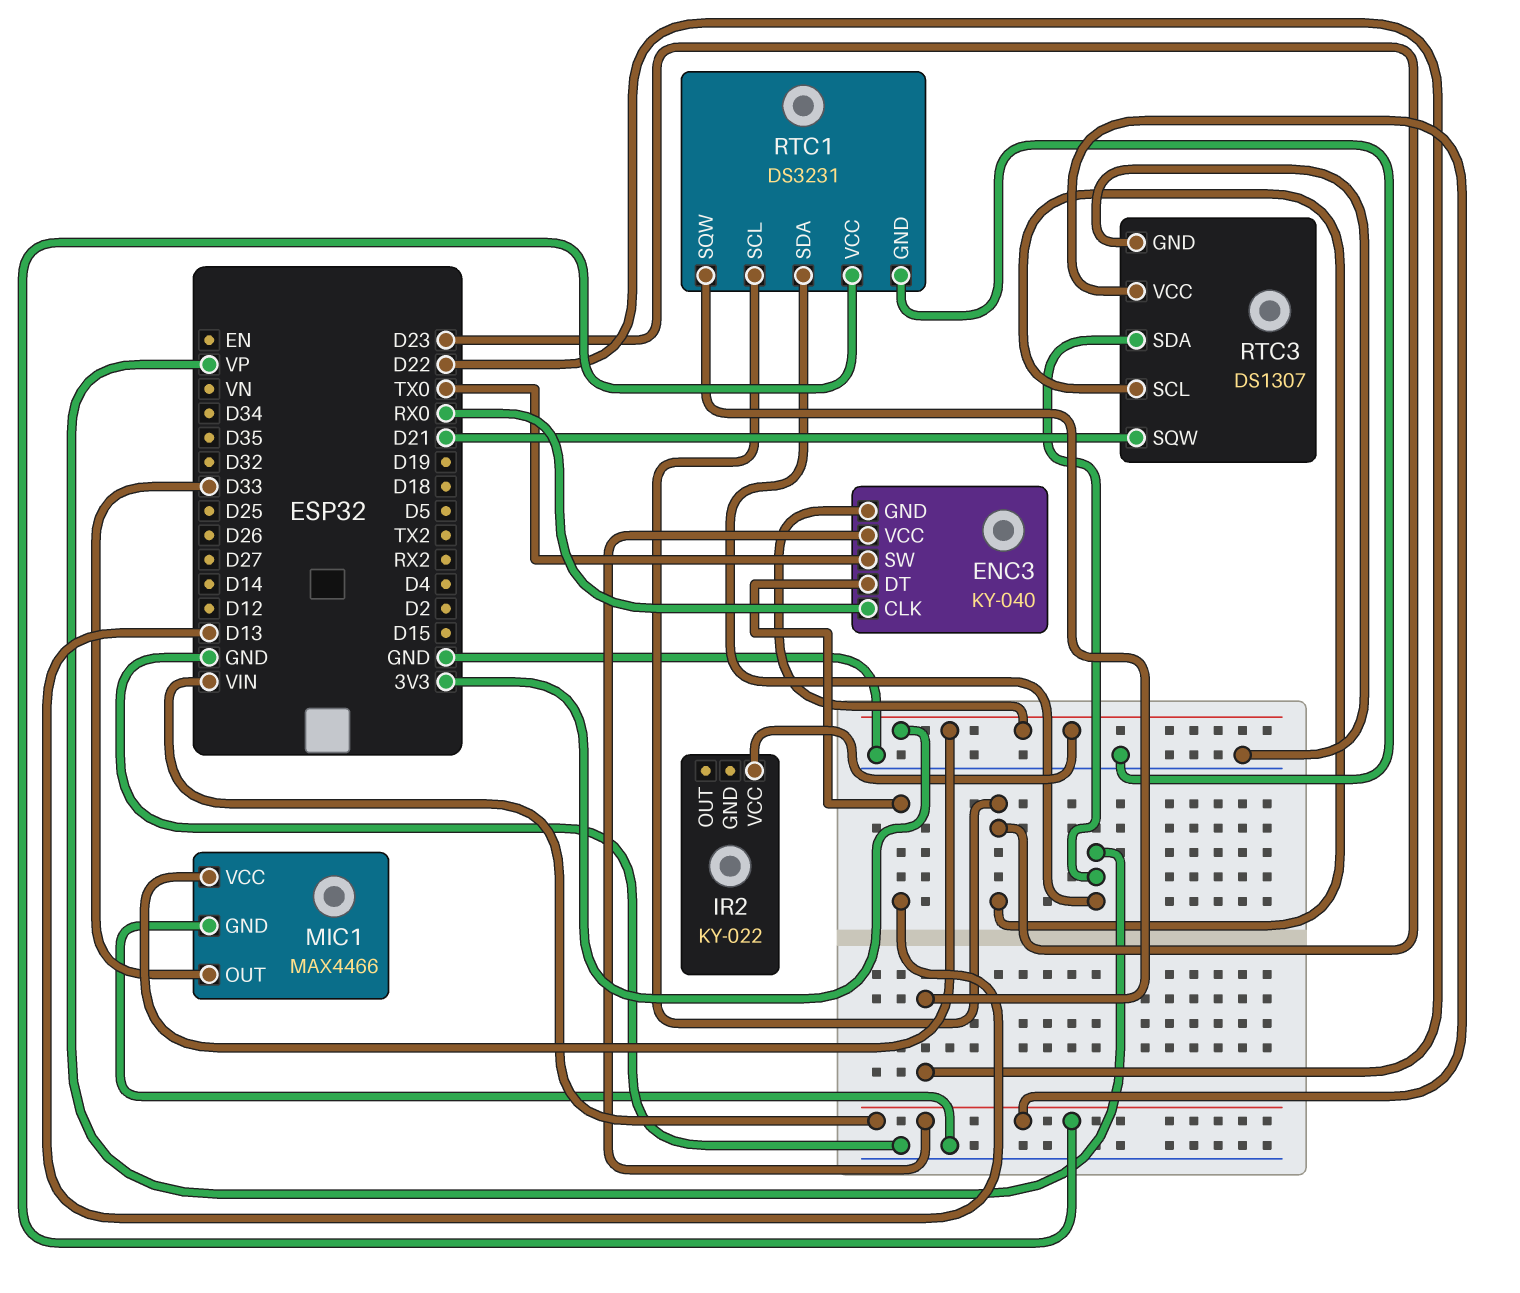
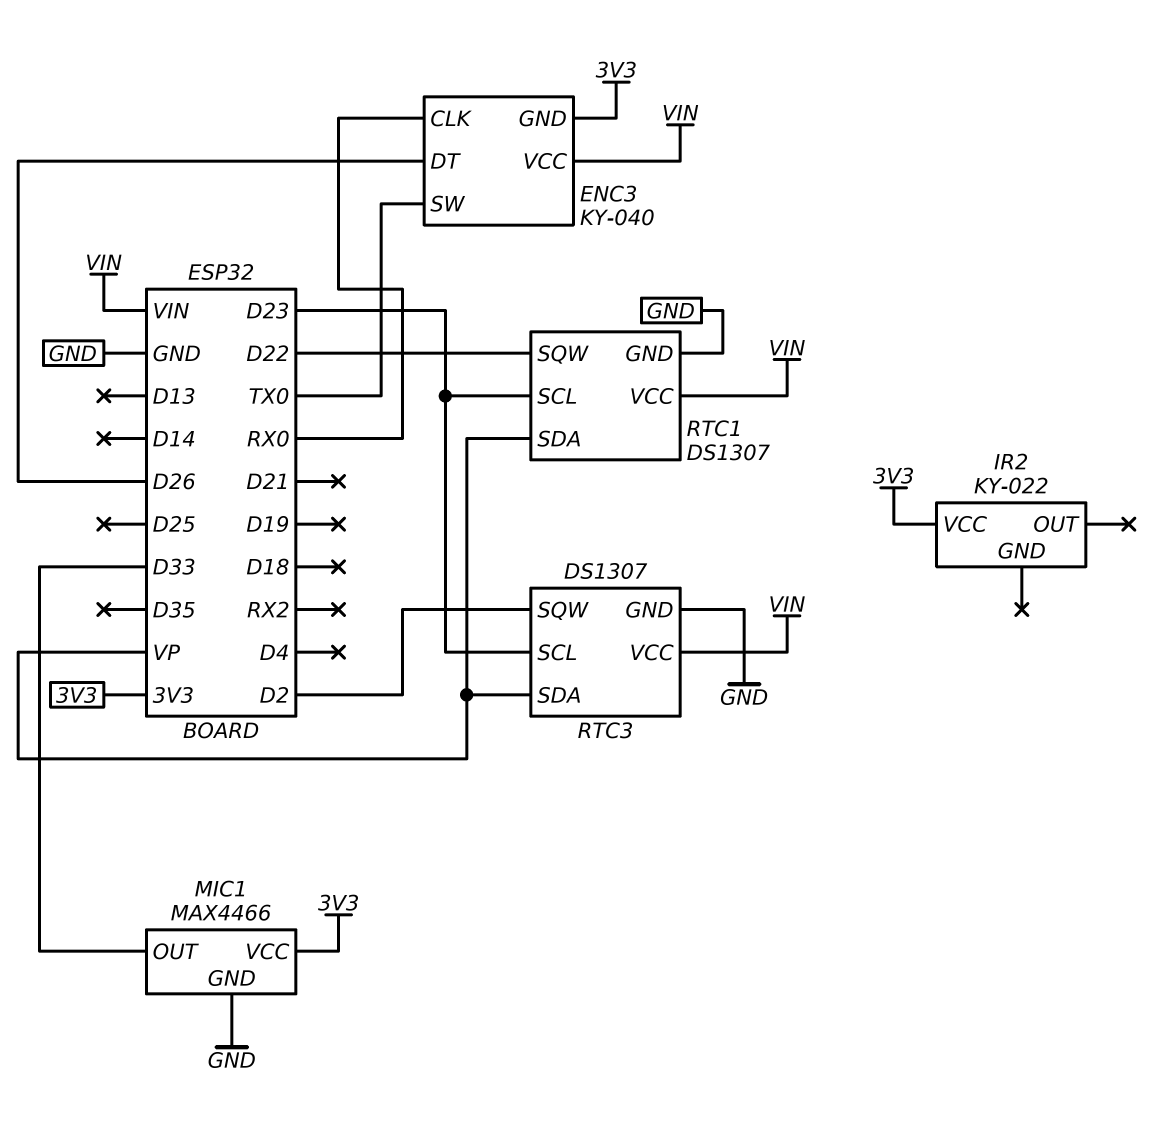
ENC3 pin DT: D13 -> D26
RTC1: DS3231 -> DS1307
RTC3 pin SQW: D21 -> D2

